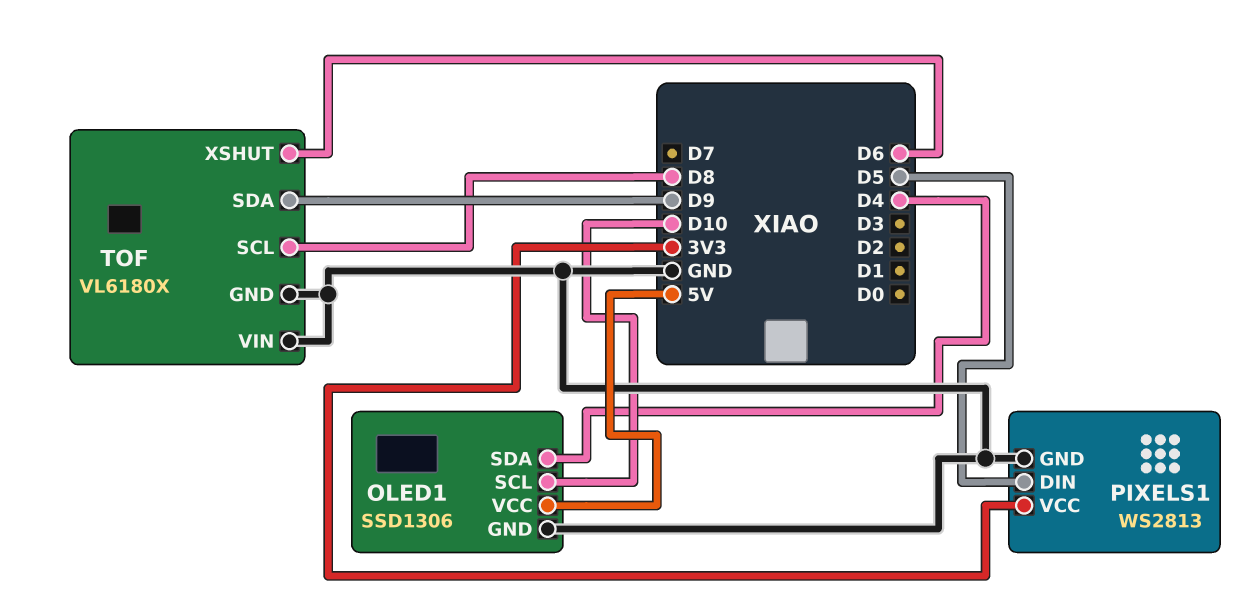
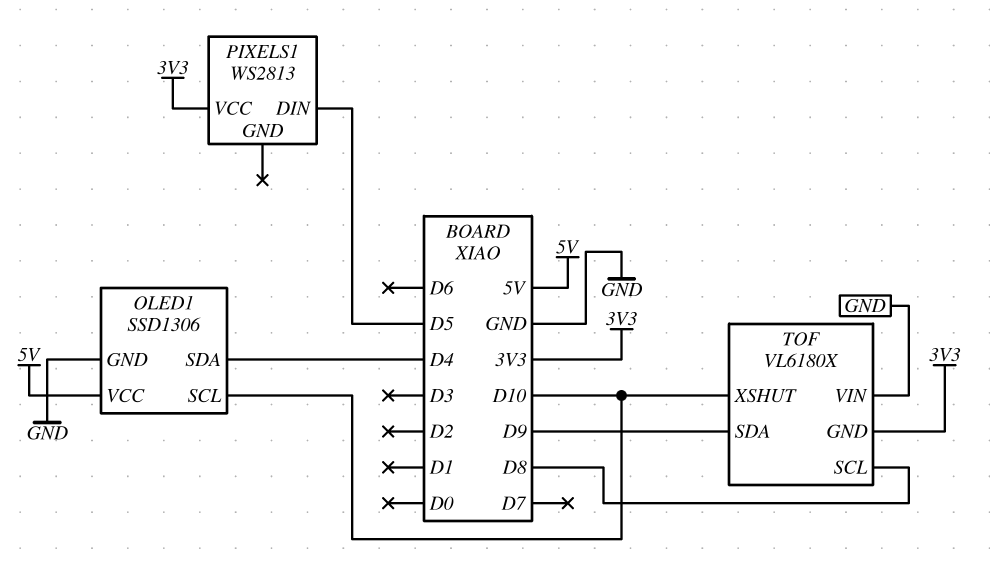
PIXELS1 pin GND: GND -> none
TOF pin GND: GND -> 3V3
TOF pin XSHUT: D6 -> D10

